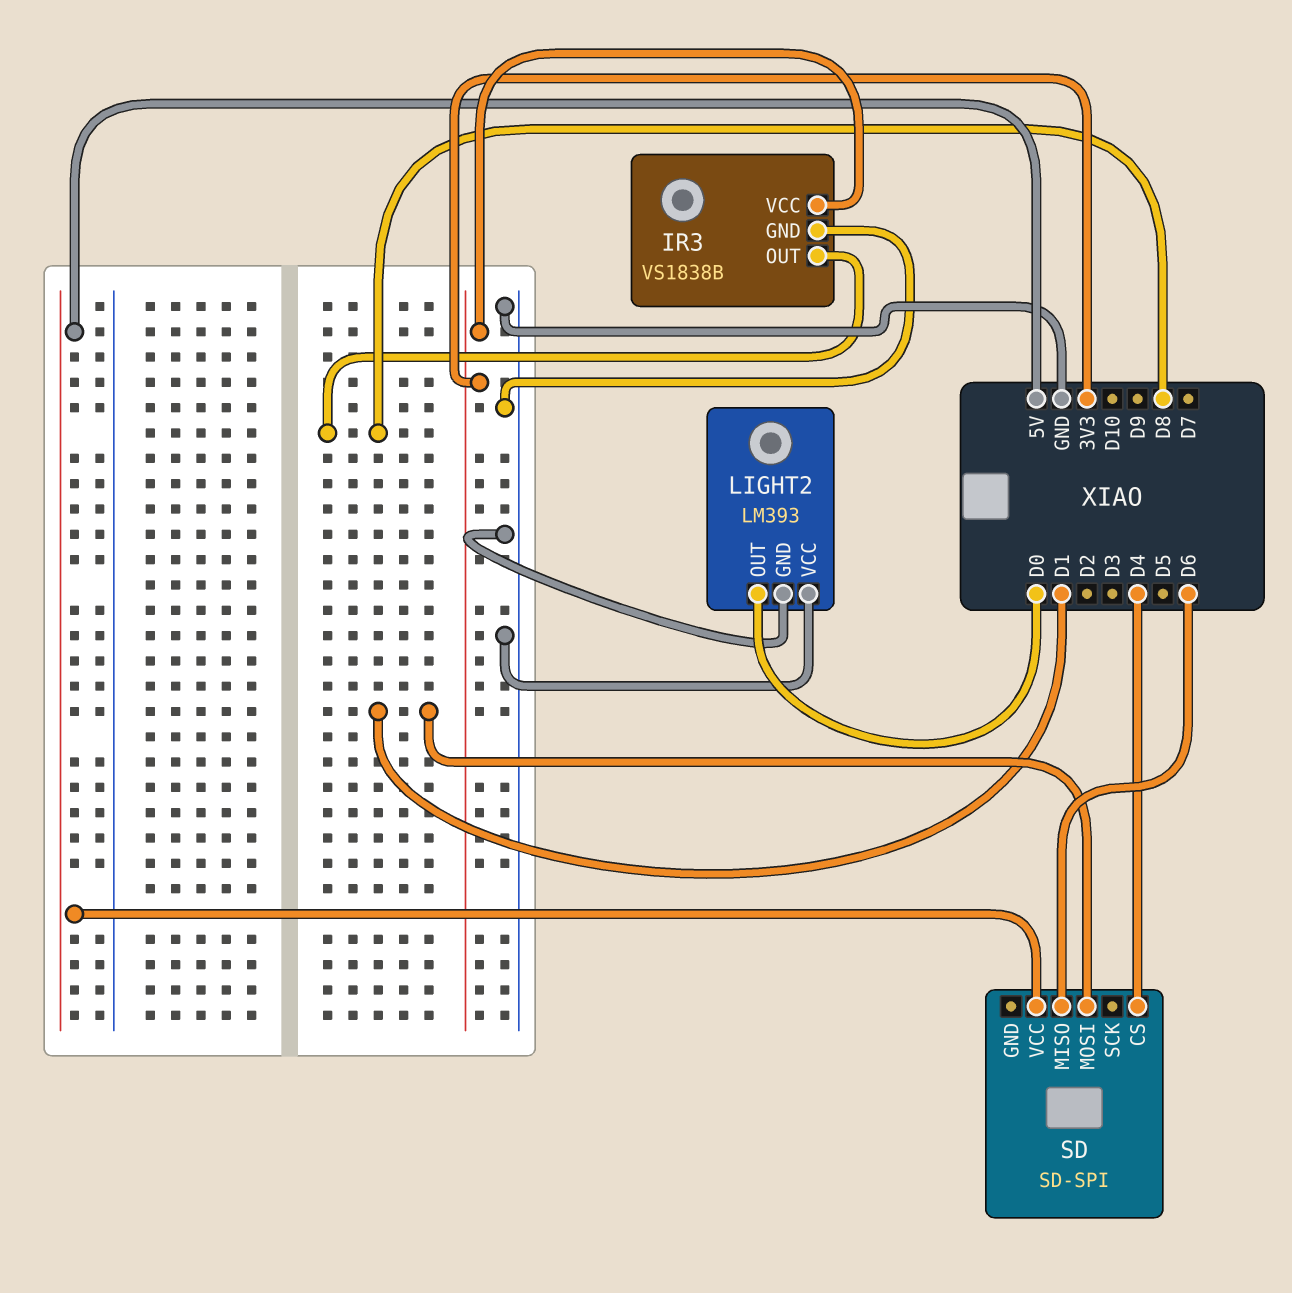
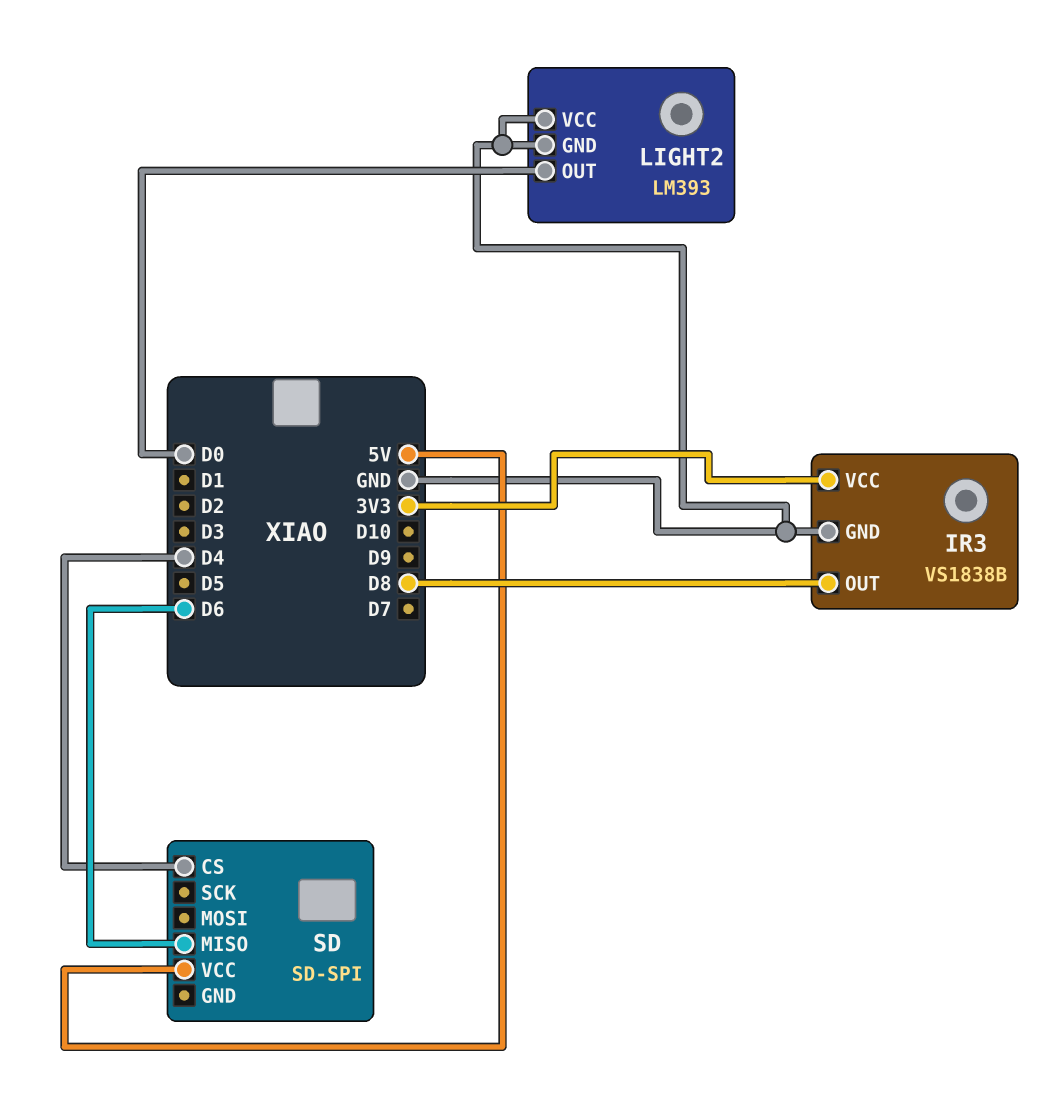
SD pin MOSI: D1 -> none

